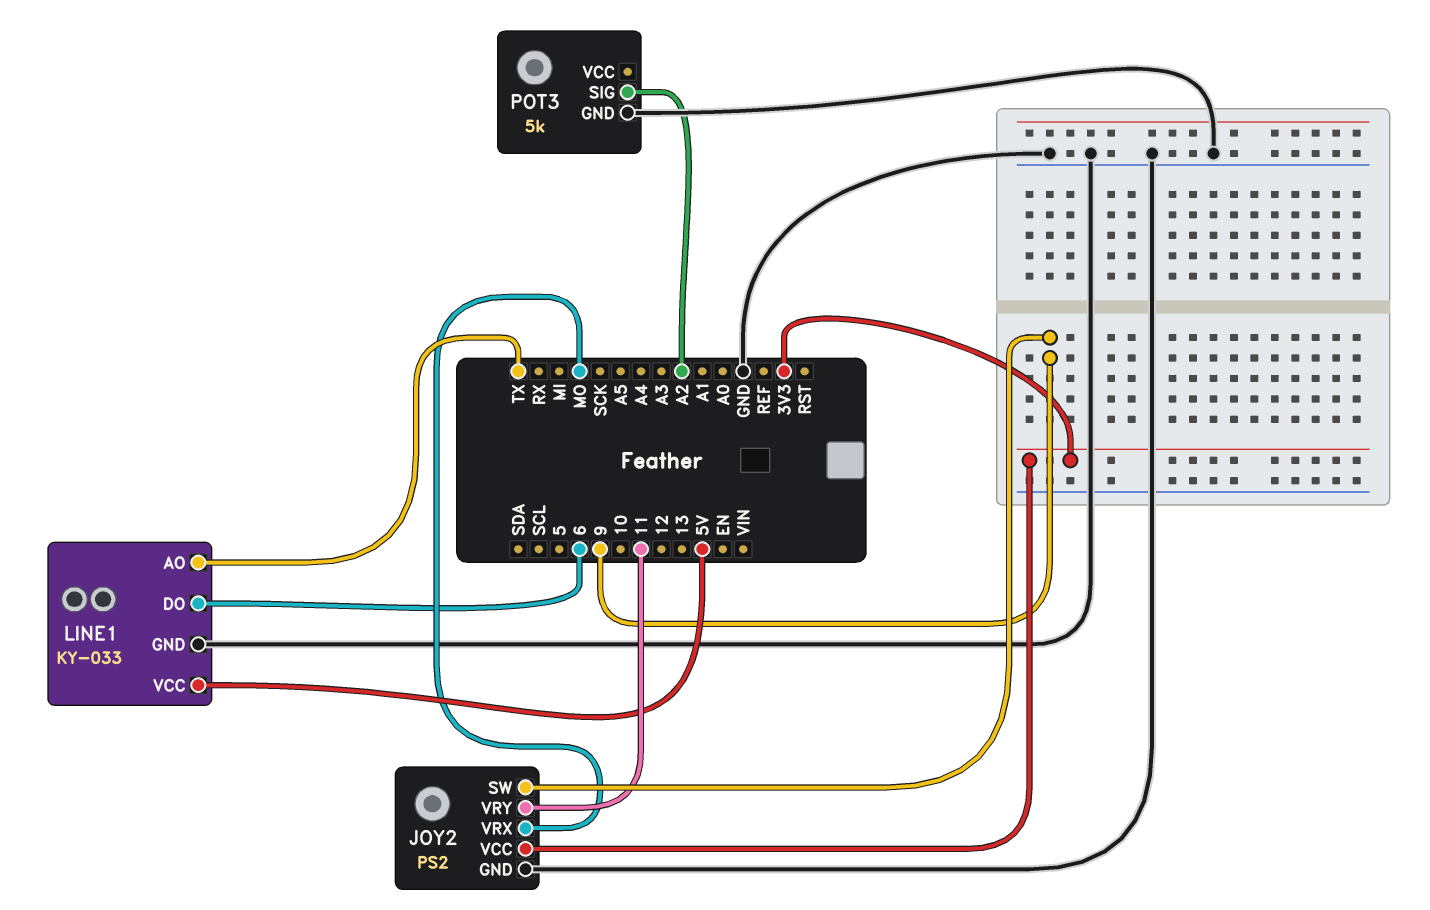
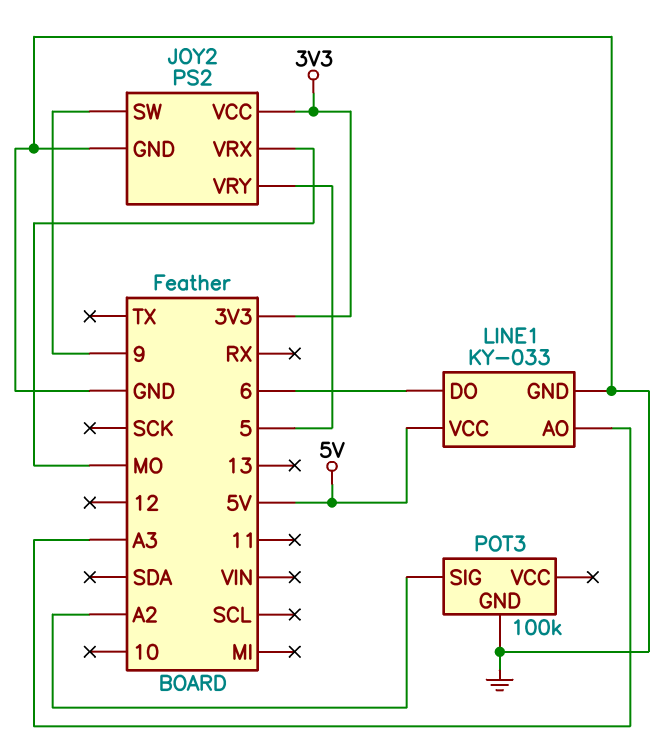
JOY2 pin VRY: 11 -> 5
LINE1 pin AO: TX -> A3
POT3: 5k -> 100k

